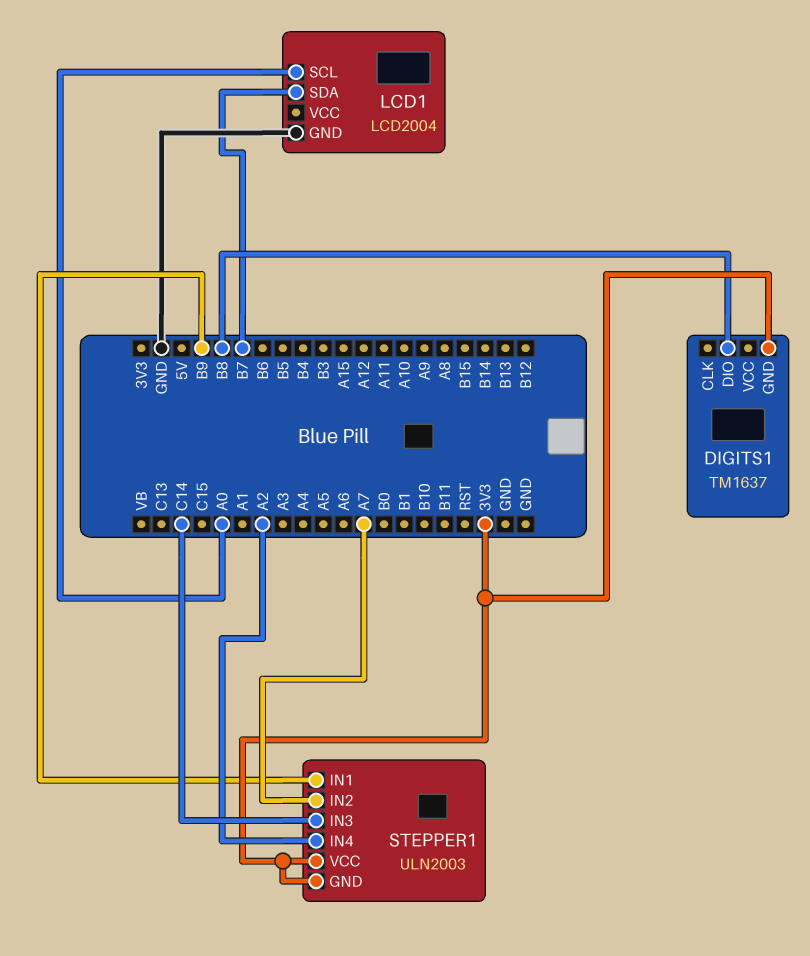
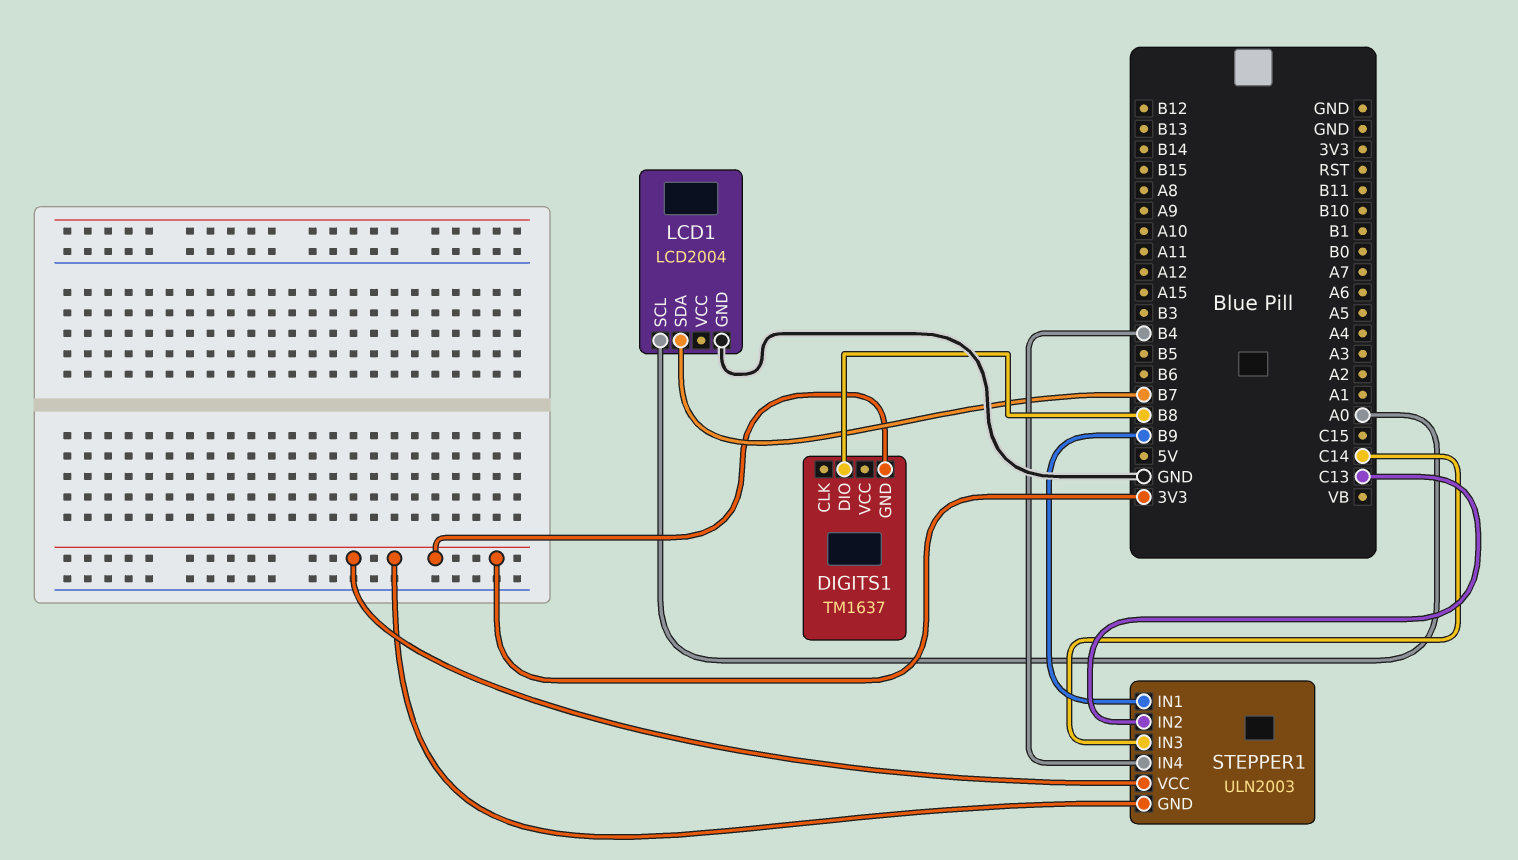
STEPPER1 pin IN2: A7 -> C13
STEPPER1 pin IN4: A2 -> B4

